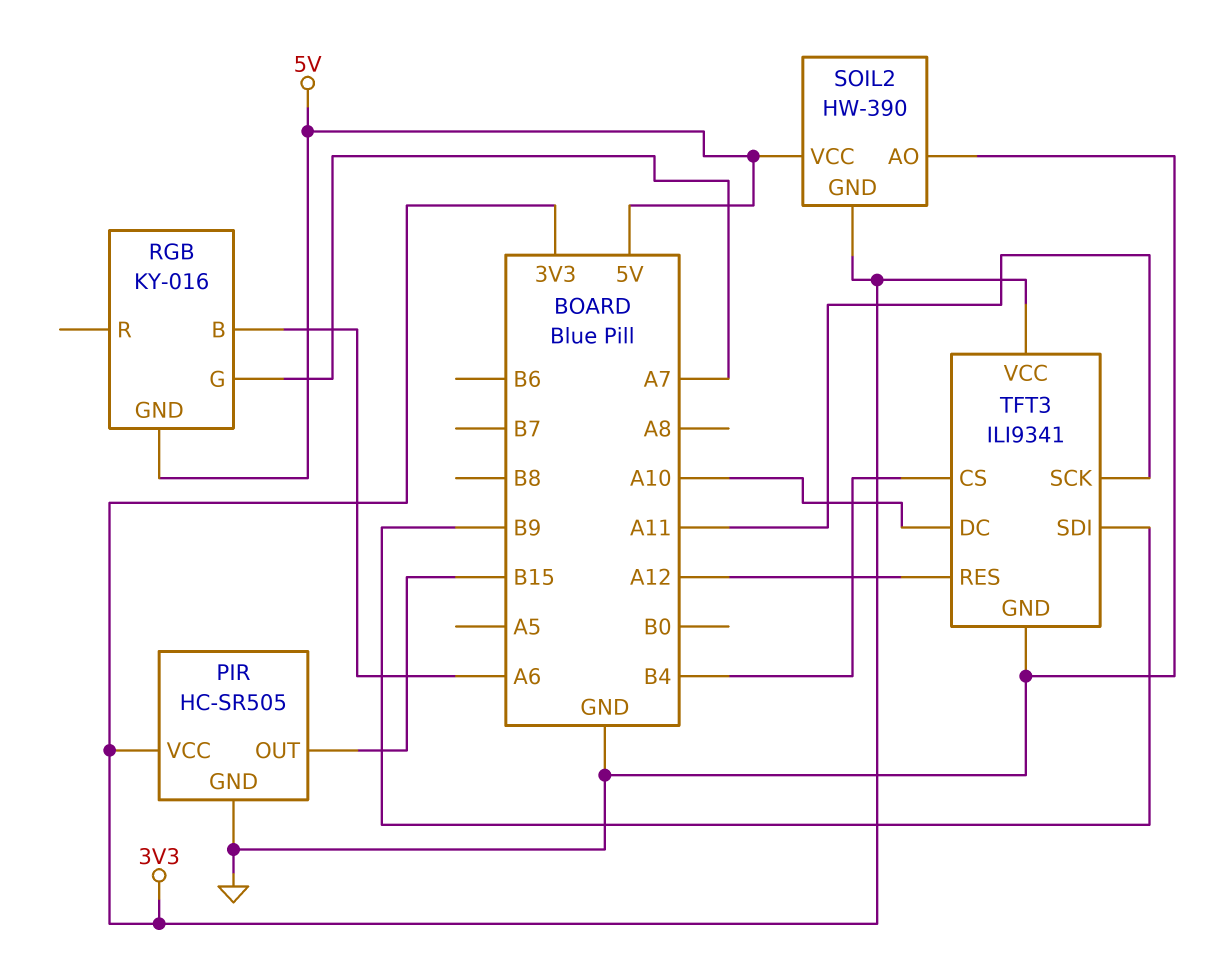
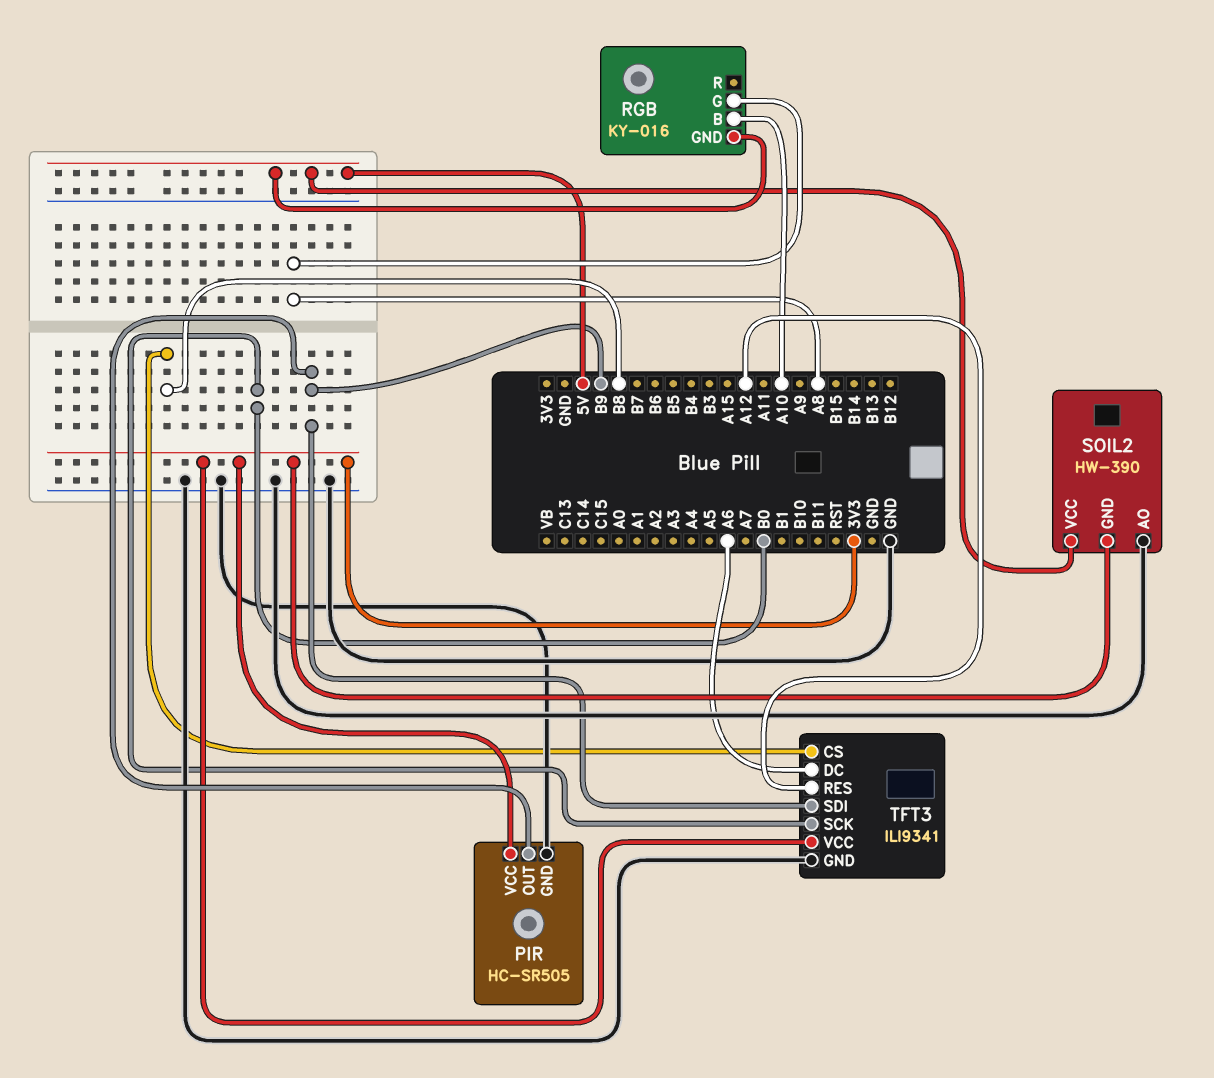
PIR pin OUT: B15 -> B9
RGB pin B: A6 -> A10
RGB pin G: A7 -> A8
TFT3 pin CS: B4 -> B8
TFT3 pin DC: A10 -> A6
TFT3 pin SCK: A11 -> B0

